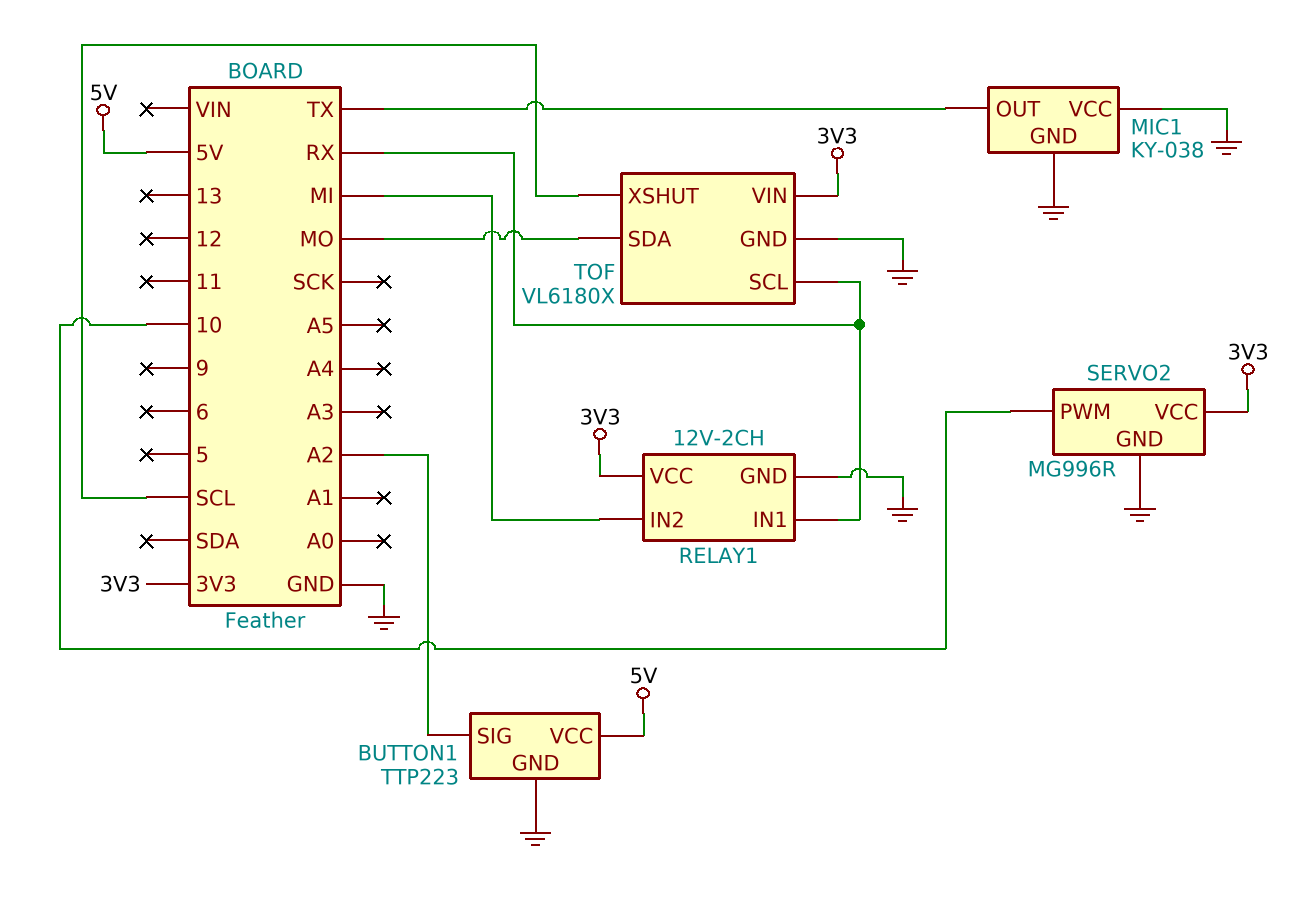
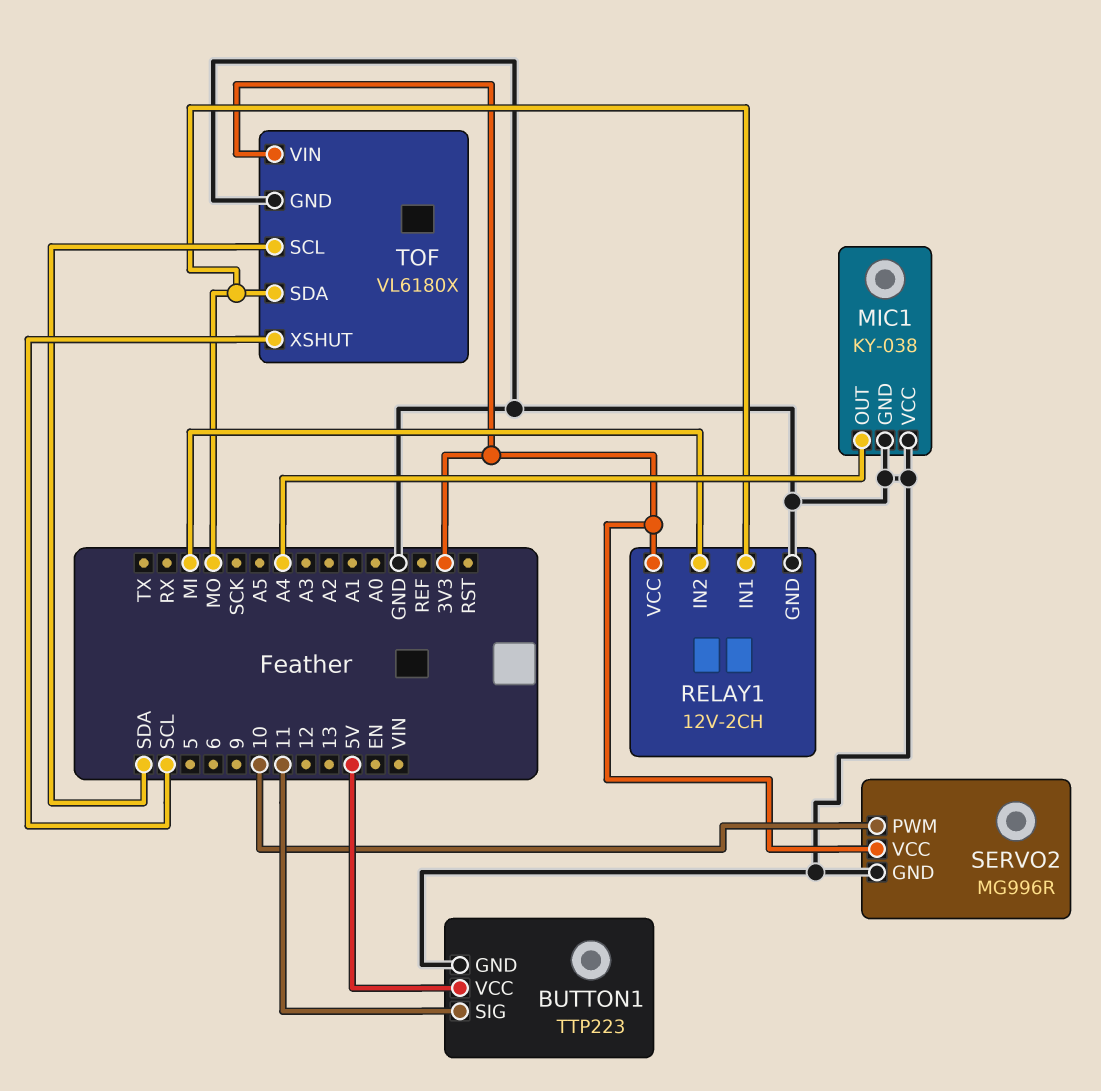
BUTTON1 pin SIG: A2 -> 11
MIC1 pin OUT: TX -> A4
RELAY1 pin IN1: RX -> MO
TOF pin SCL: RX -> SDA

